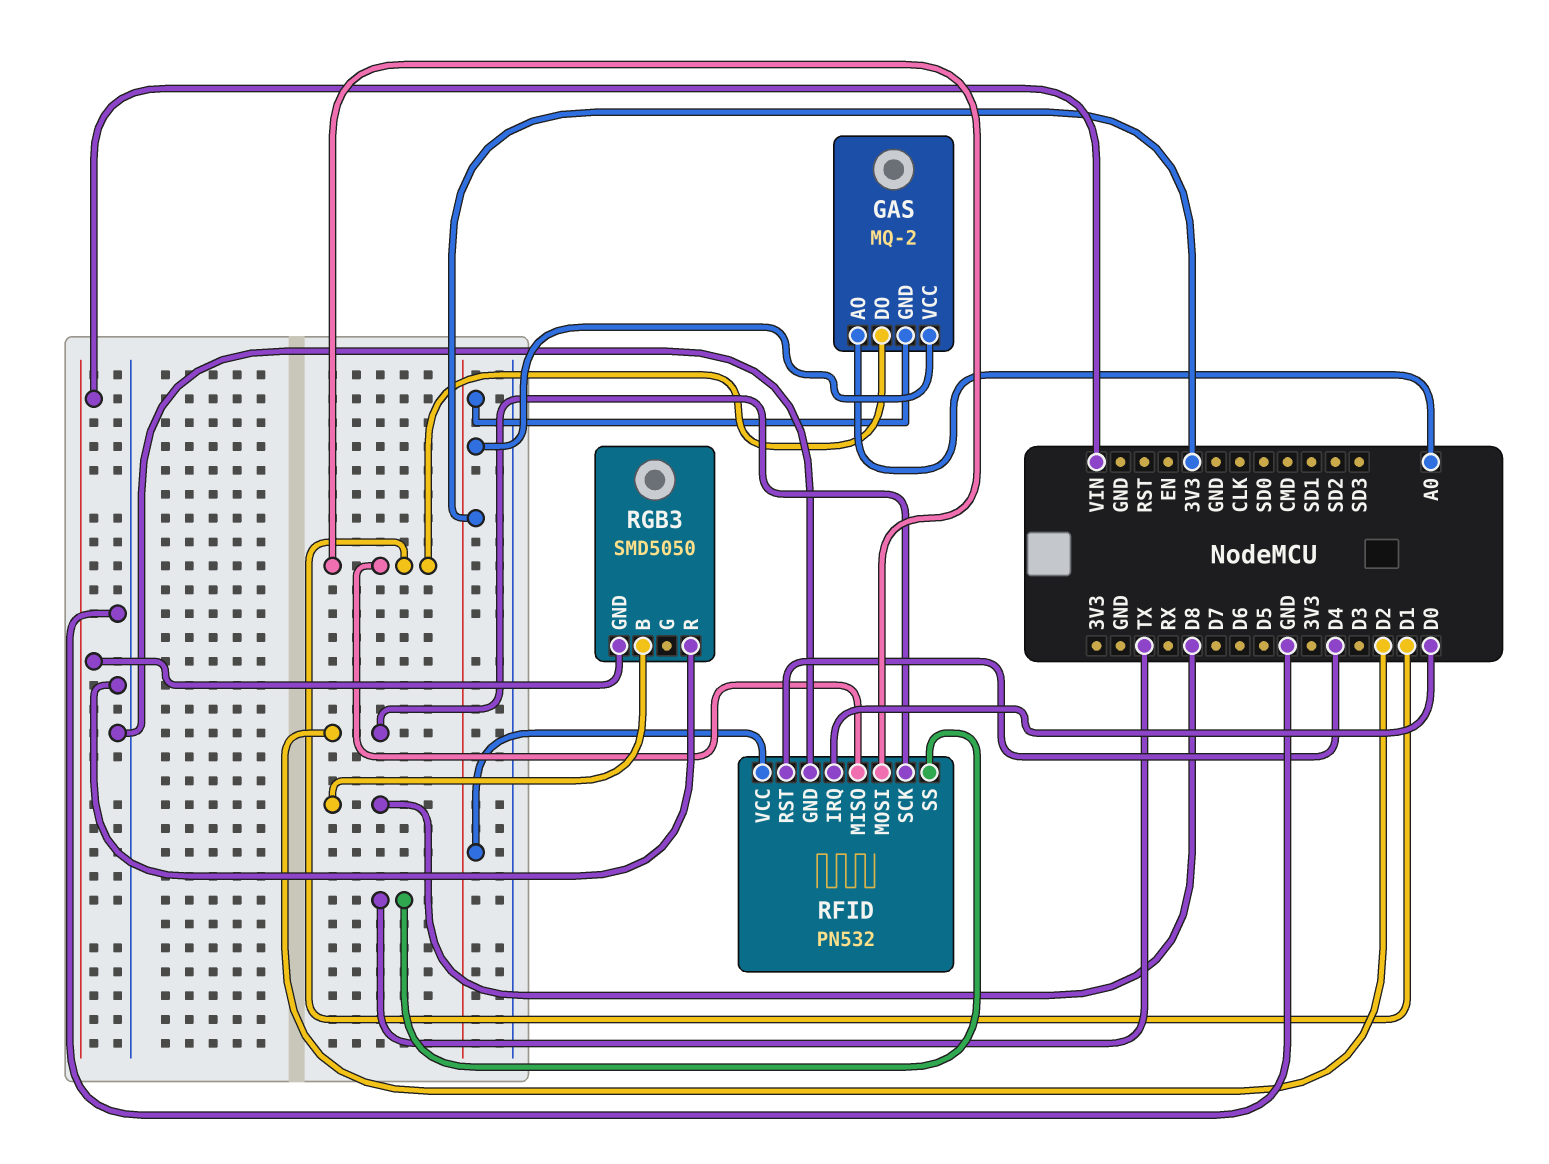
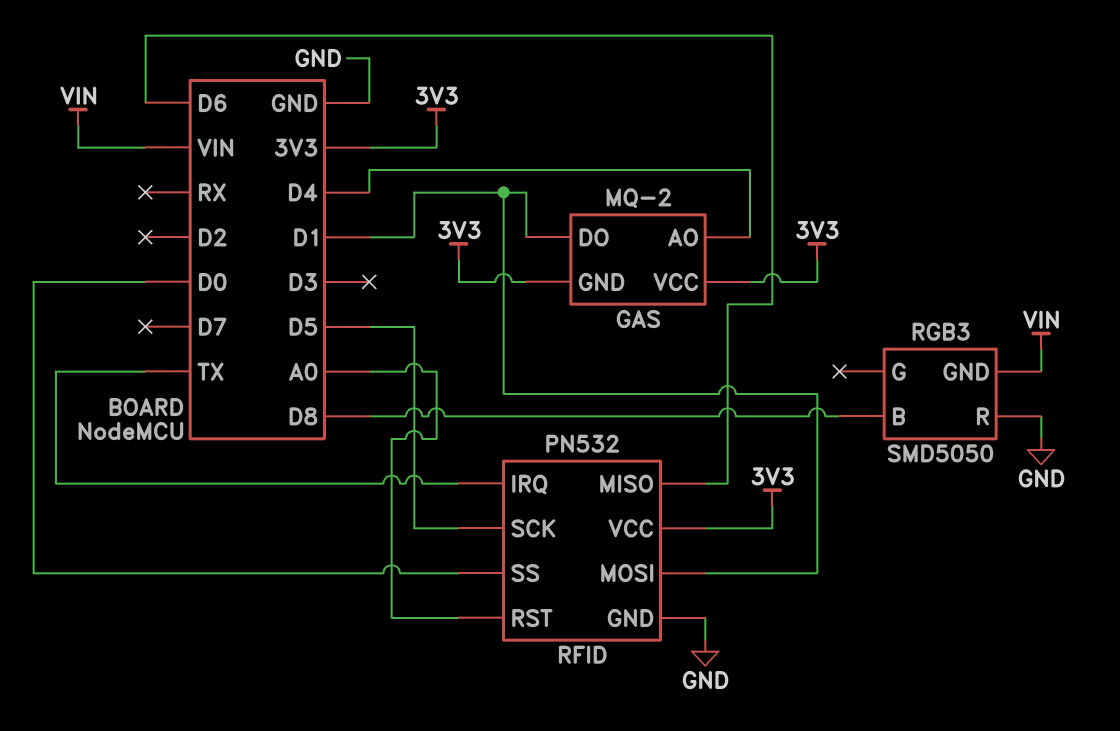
GAS pin AO: A0 -> D4
RFID pin IRQ: D0 -> TX
RFID pin MISO: D1 -> D6
RFID pin RST: D4 -> A0
RFID pin SCK: D2 -> D5
RFID pin SS: TX -> D0

